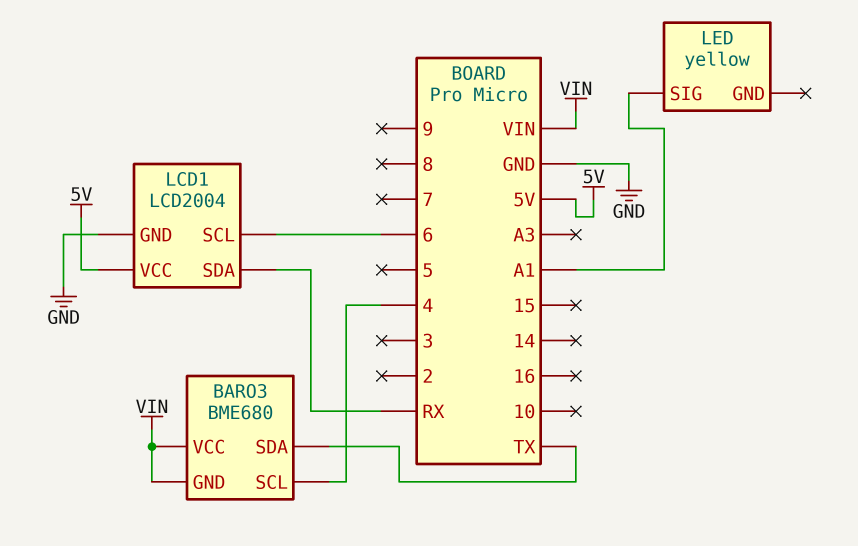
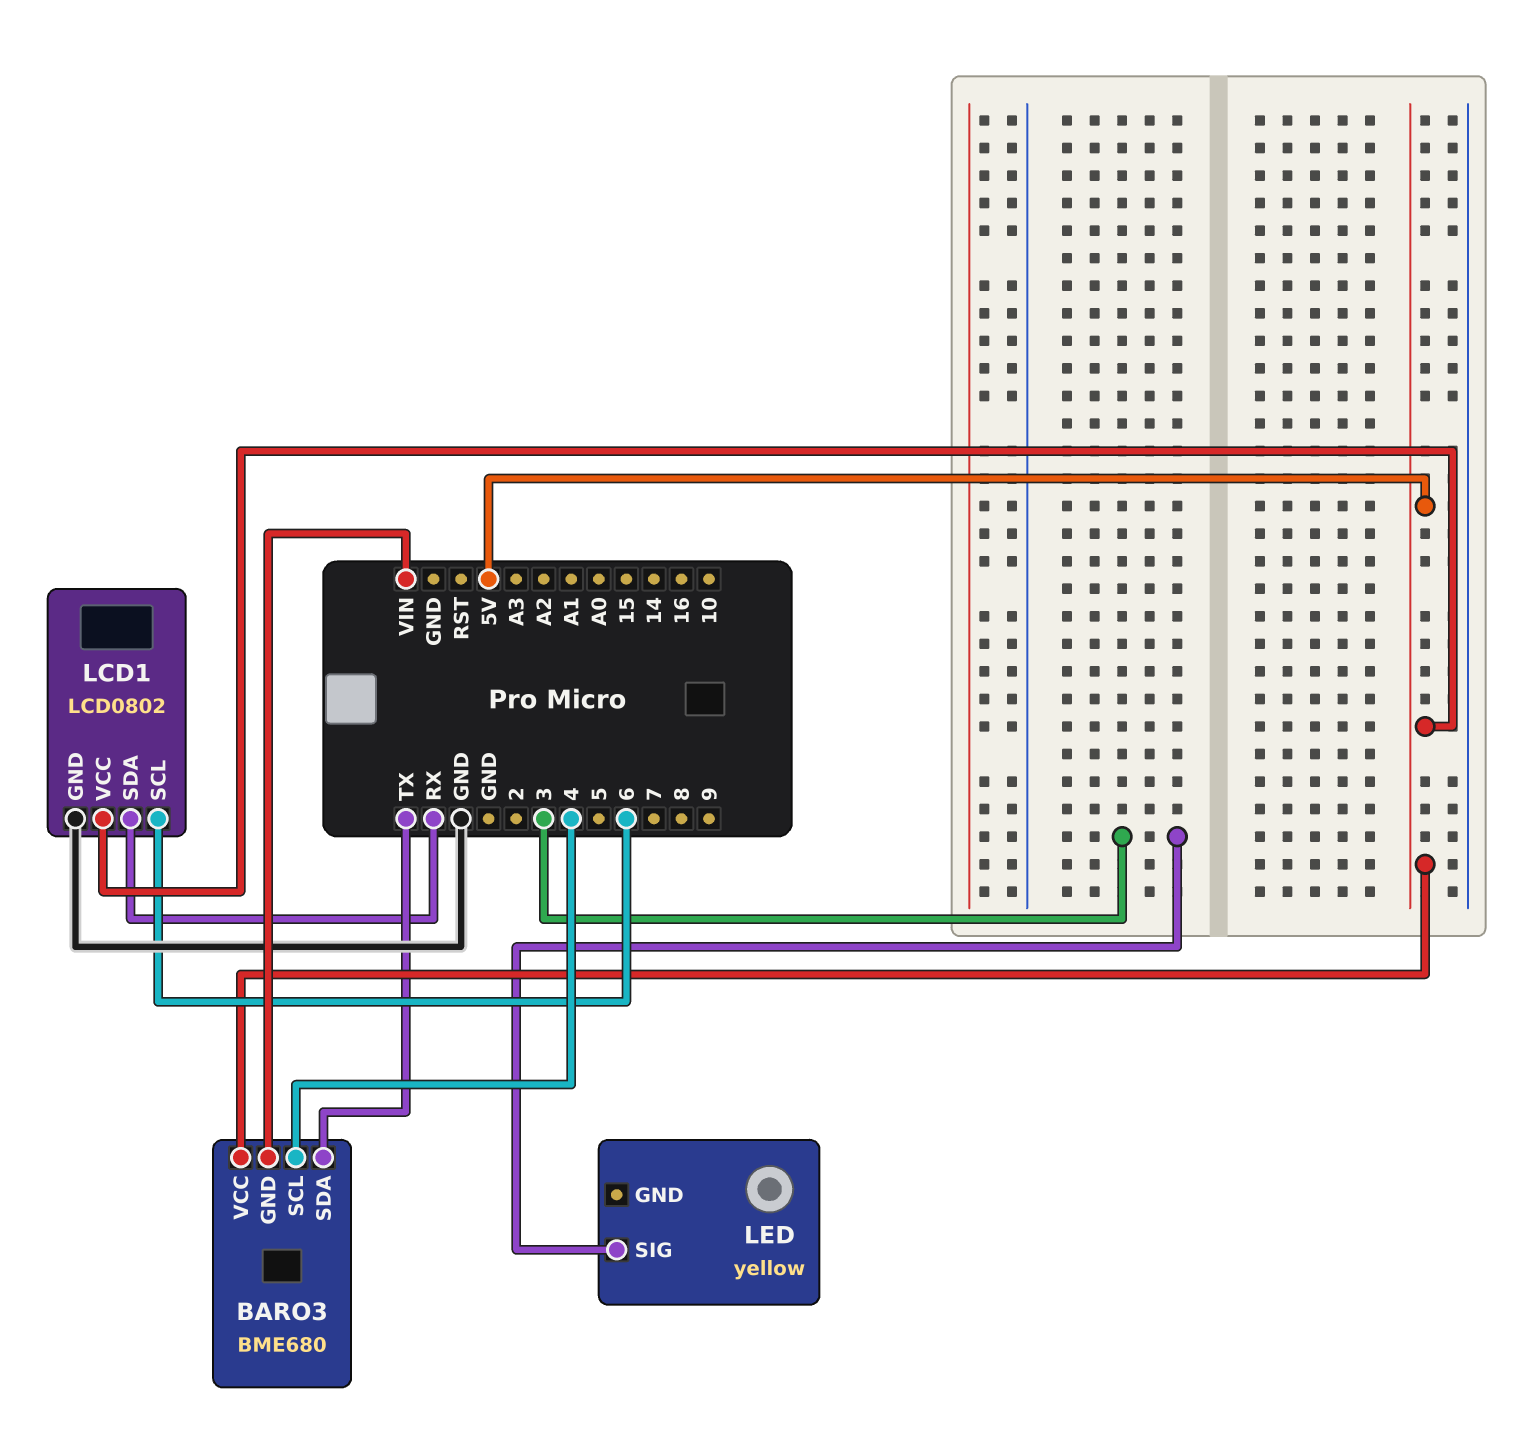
BARO3 pin VCC: VIN -> 5V
LCD1: LCD2004 -> LCD0802
LED pin SIG: A1 -> 3

